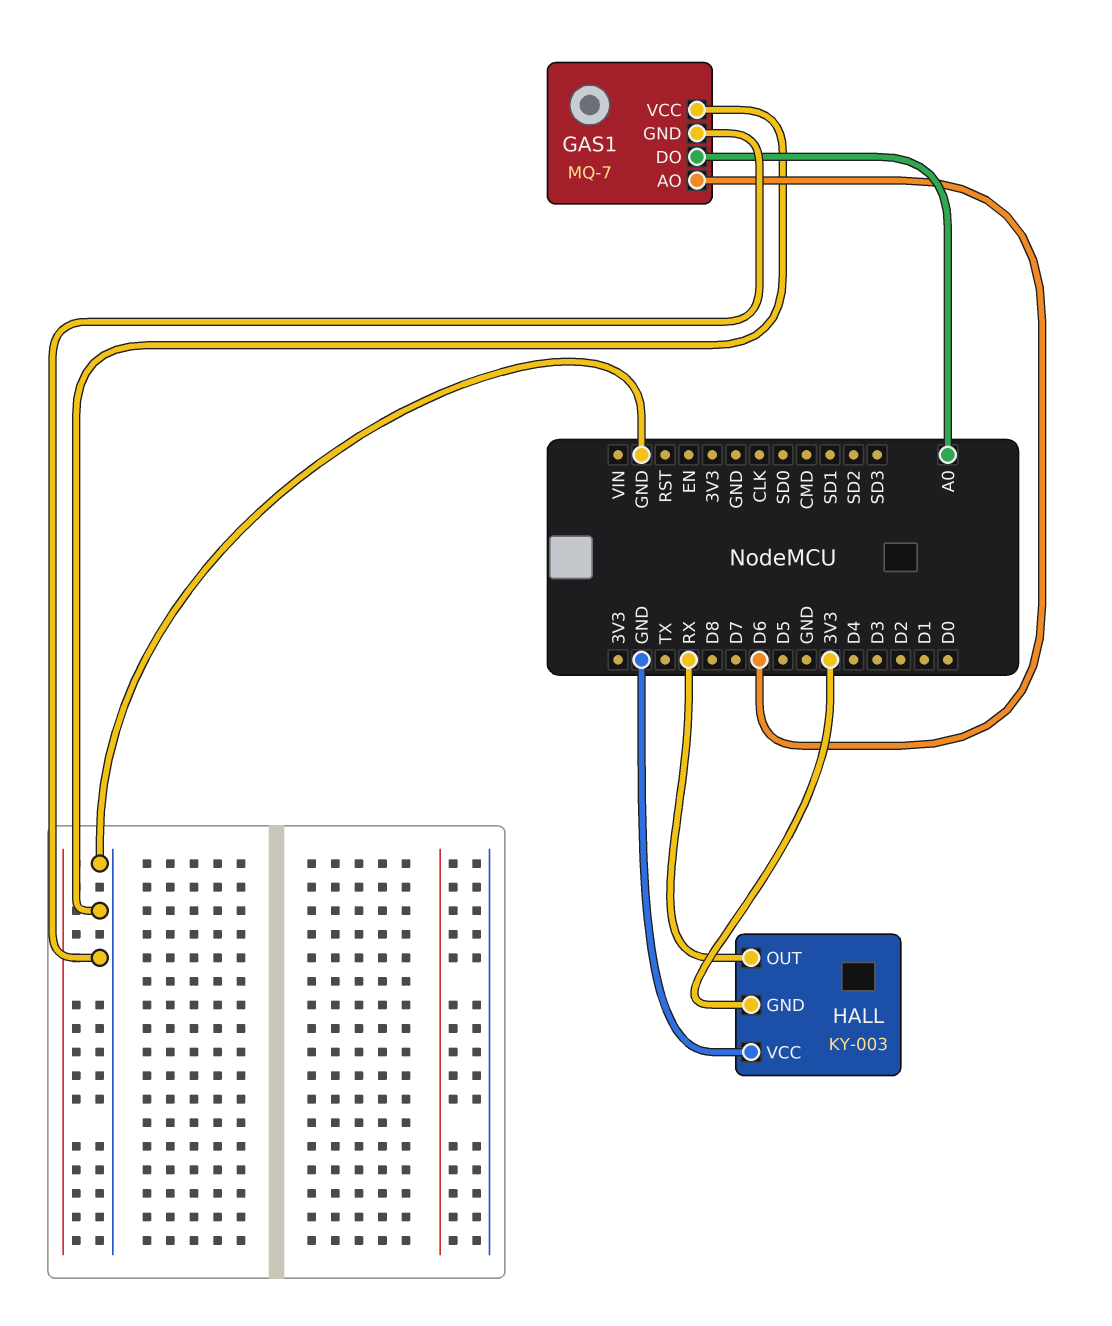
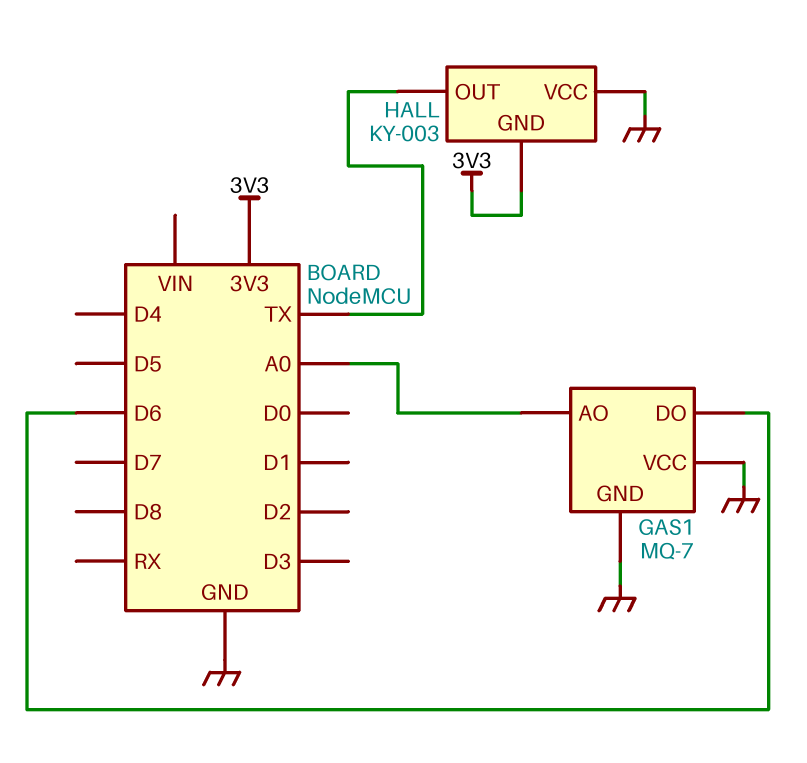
GAS1 pin AO: D6 -> A0
GAS1 pin DO: A0 -> D6
HALL pin OUT: RX -> TX

